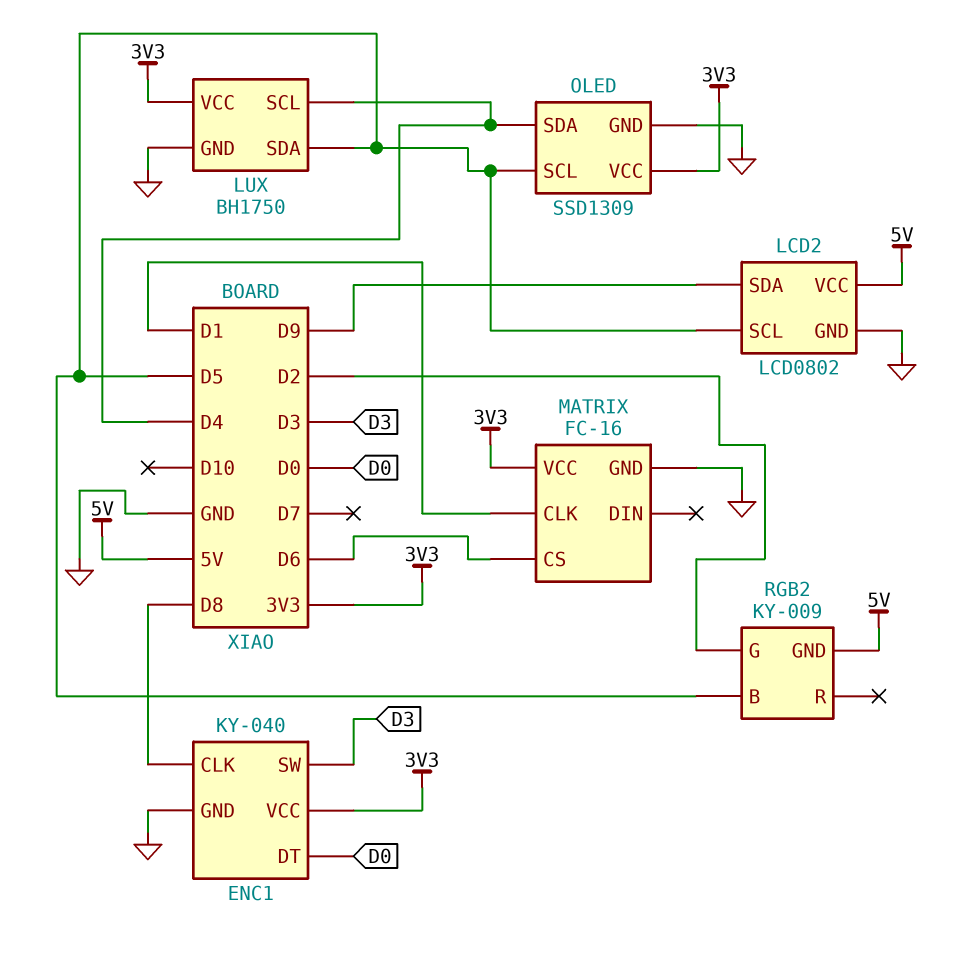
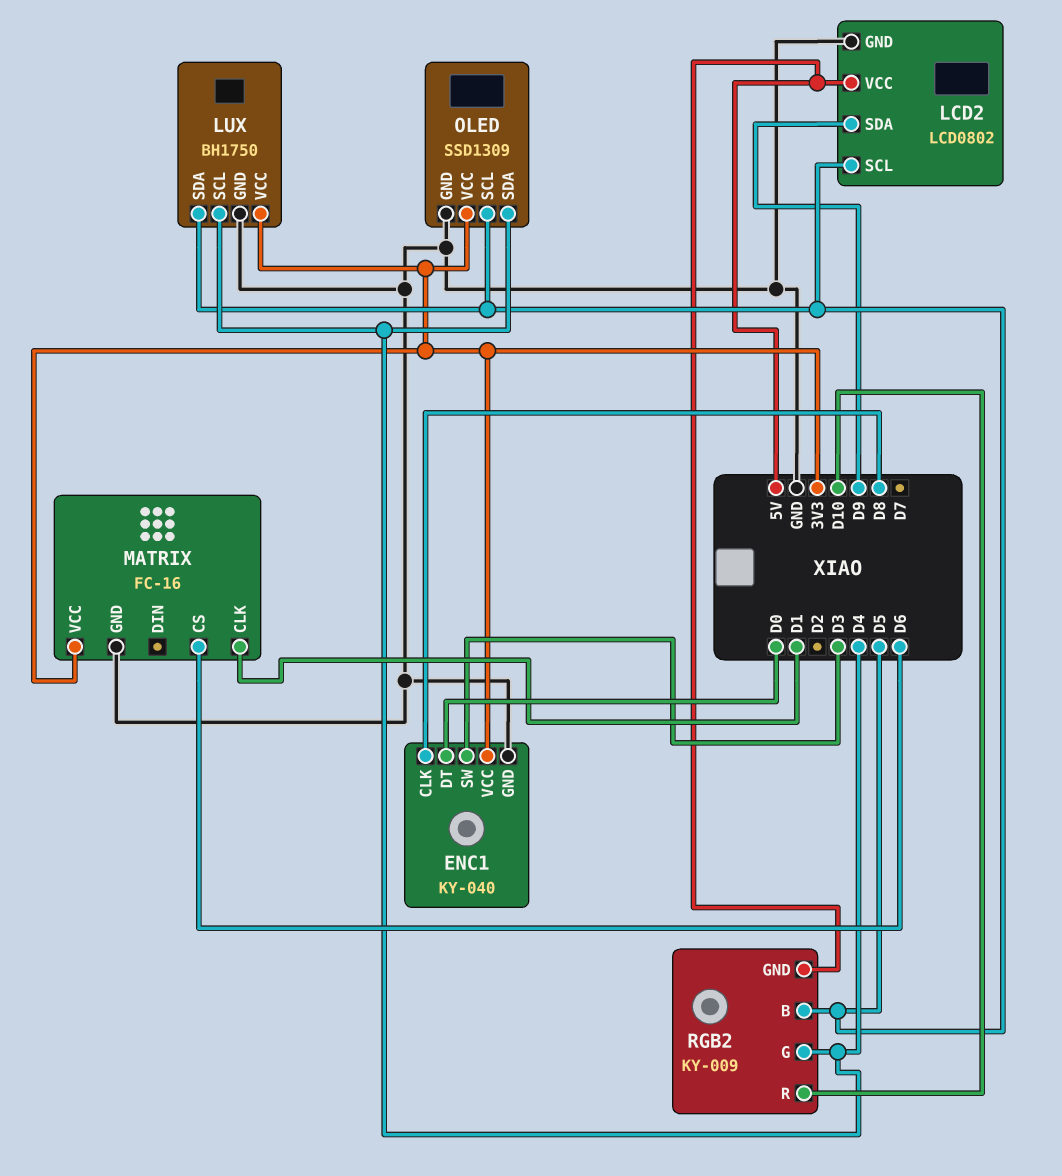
RGB2 pin G: D2 -> D4
RGB2 pin R: none -> D10

